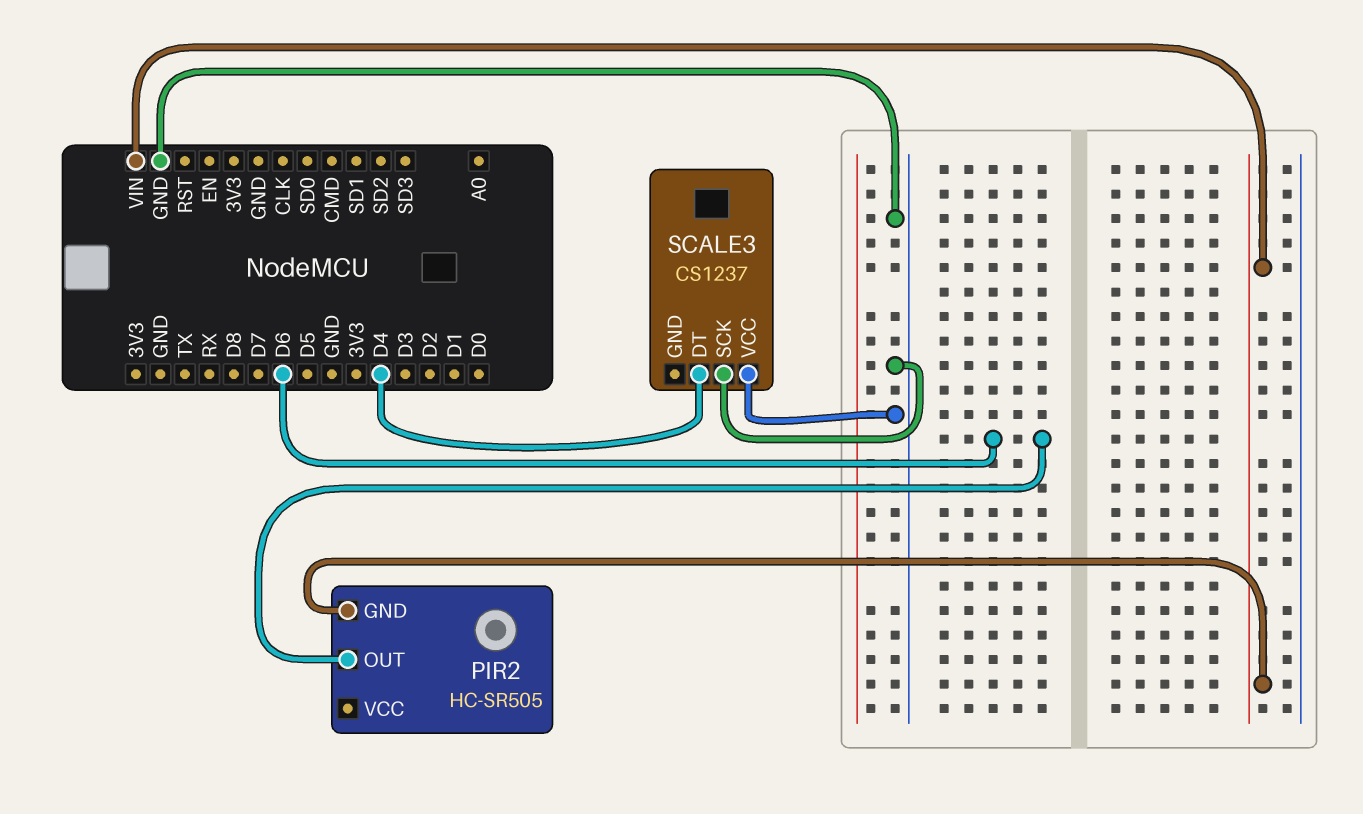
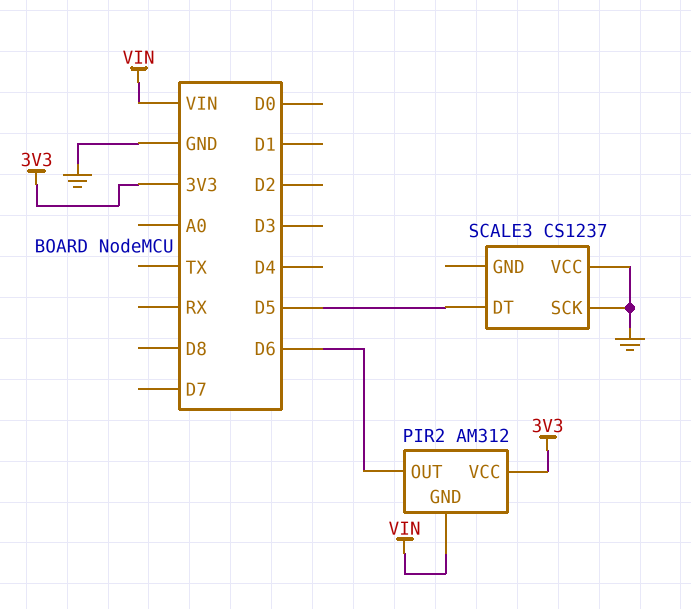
PIR2: HC-SR505 -> AM312
PIR2 pin VCC: none -> 3V3
SCALE3 pin DT: D4 -> D5

